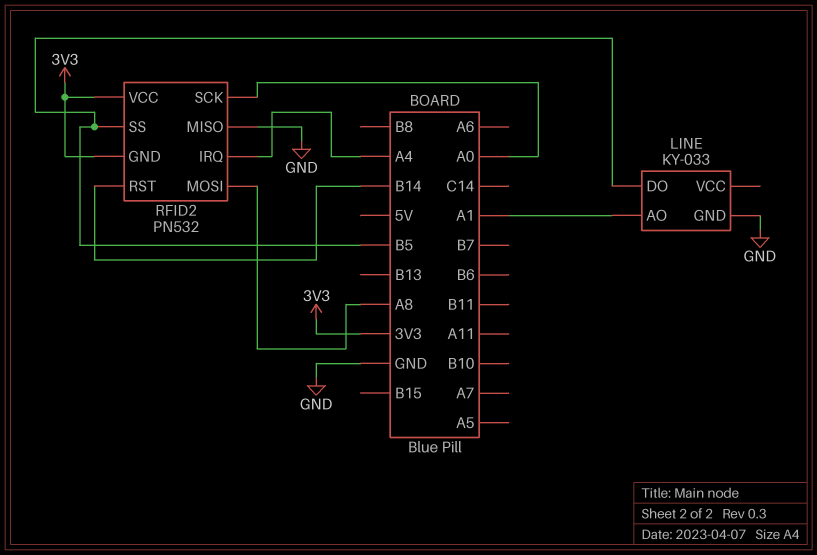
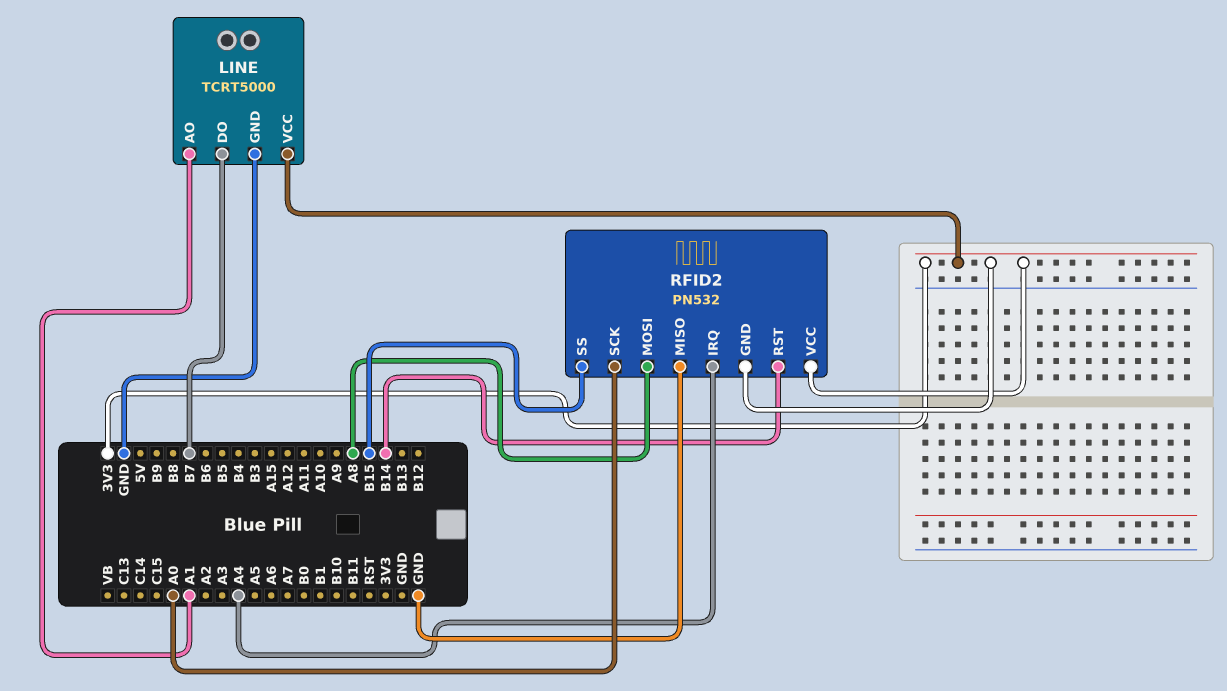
LINE: KY-033 -> TCRT5000
LINE pin DO: B5 -> B7
LINE pin VCC: none -> 3V3
RFID2 pin SS: B5 -> B15

